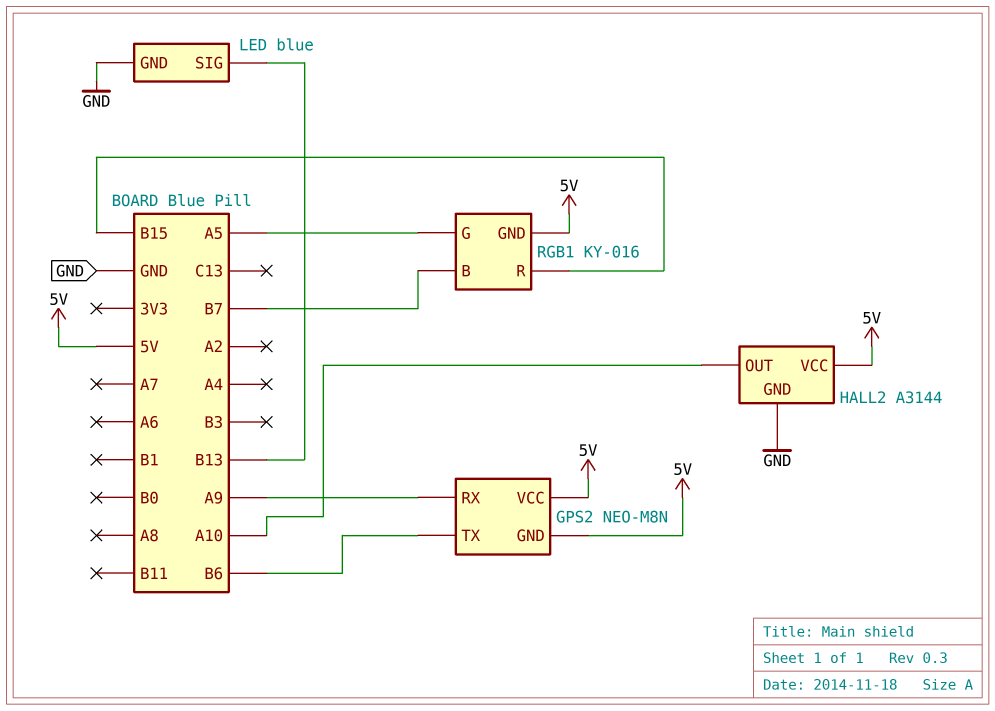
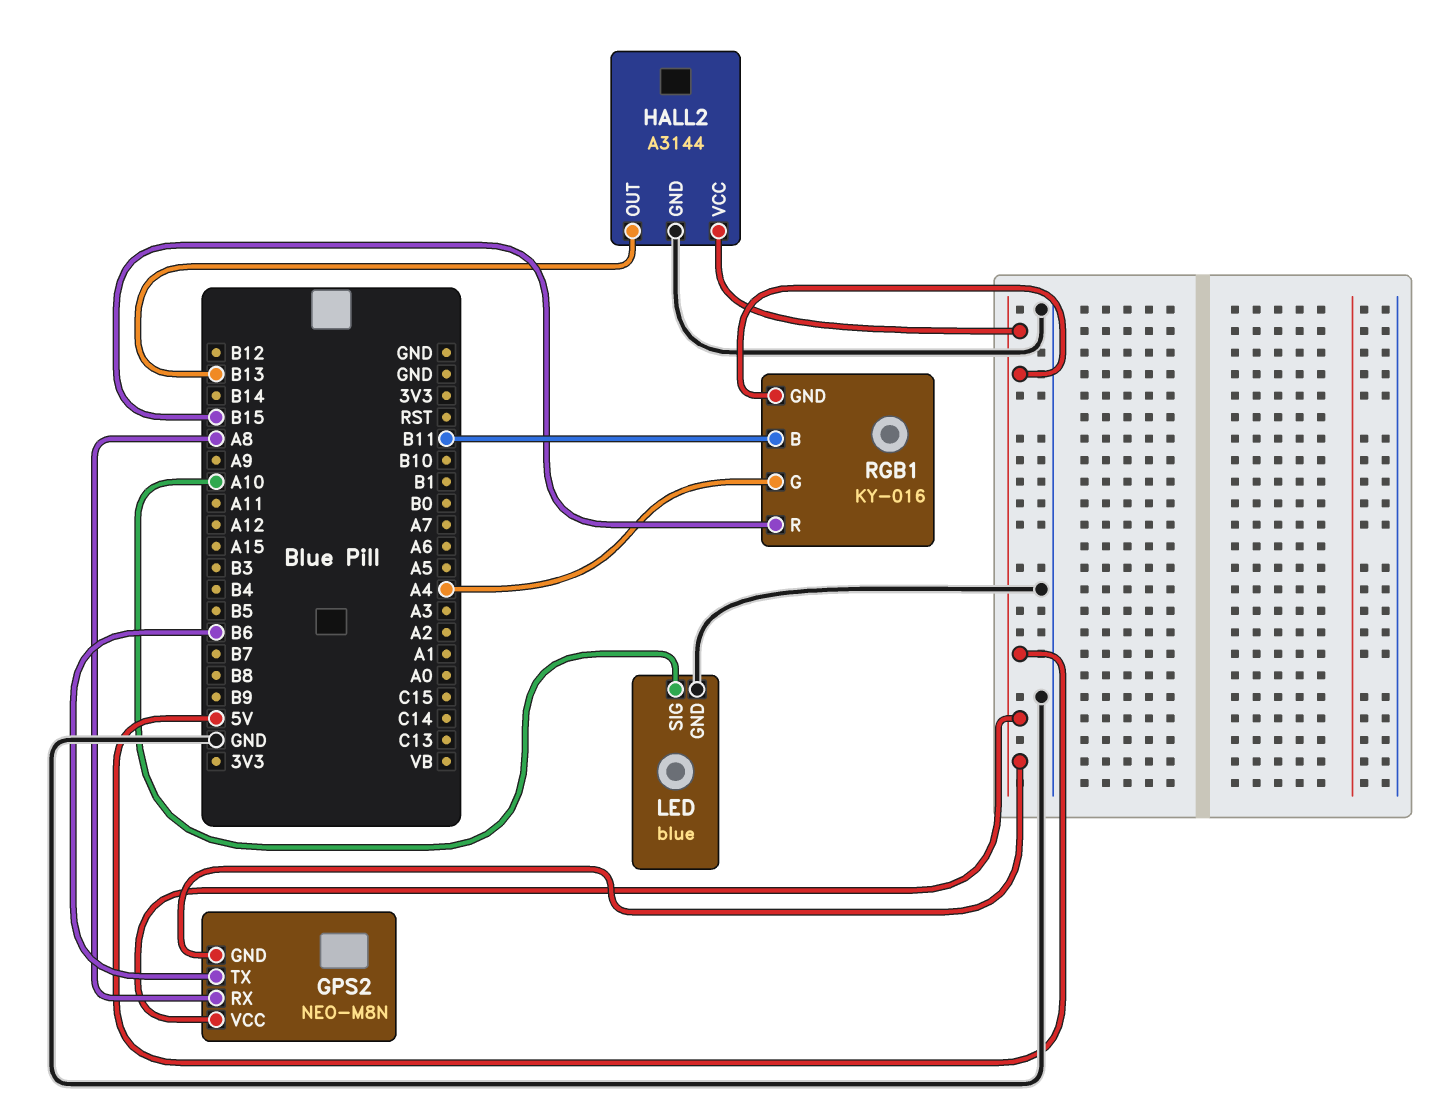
GPS2 pin RX: A9 -> A8
HALL2 pin OUT: A10 -> B13
LED pin SIG: B13 -> A10
RGB1 pin B: B7 -> B11
RGB1 pin G: A5 -> A4

